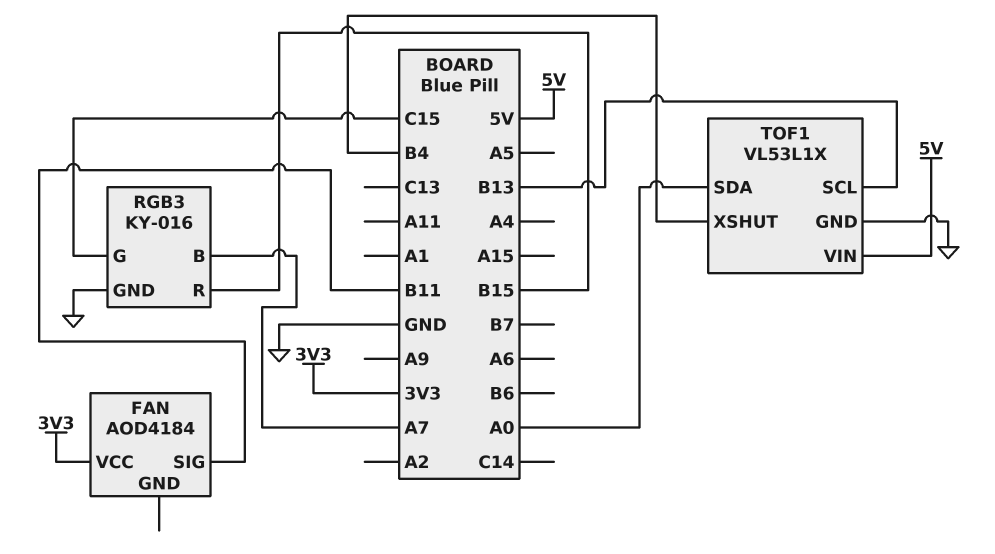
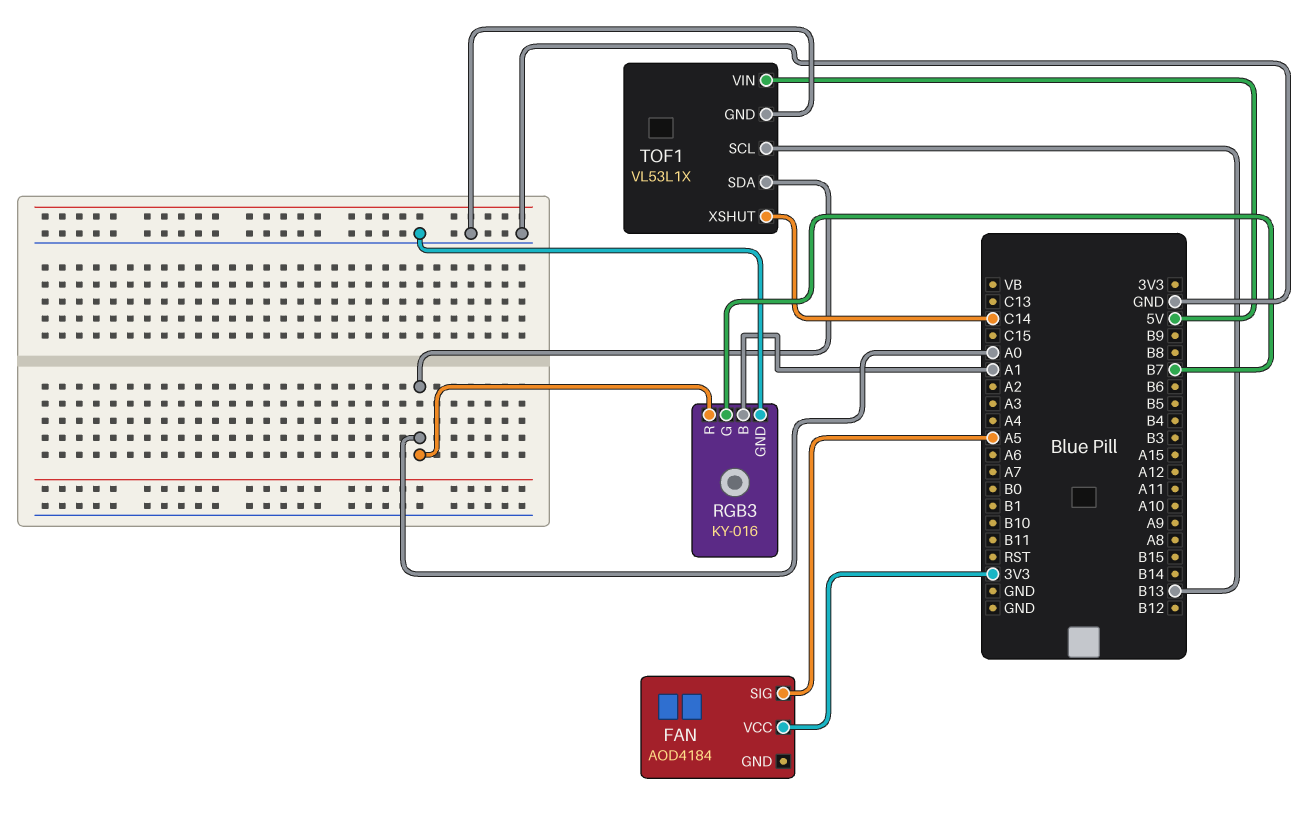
FAN pin SIG: B11 -> A5
RGB3 pin B: A7 -> A1
RGB3 pin G: C15 -> B7
RGB3 pin R: B15 -> A0
TOF1 pin XSHUT: B4 -> C14

